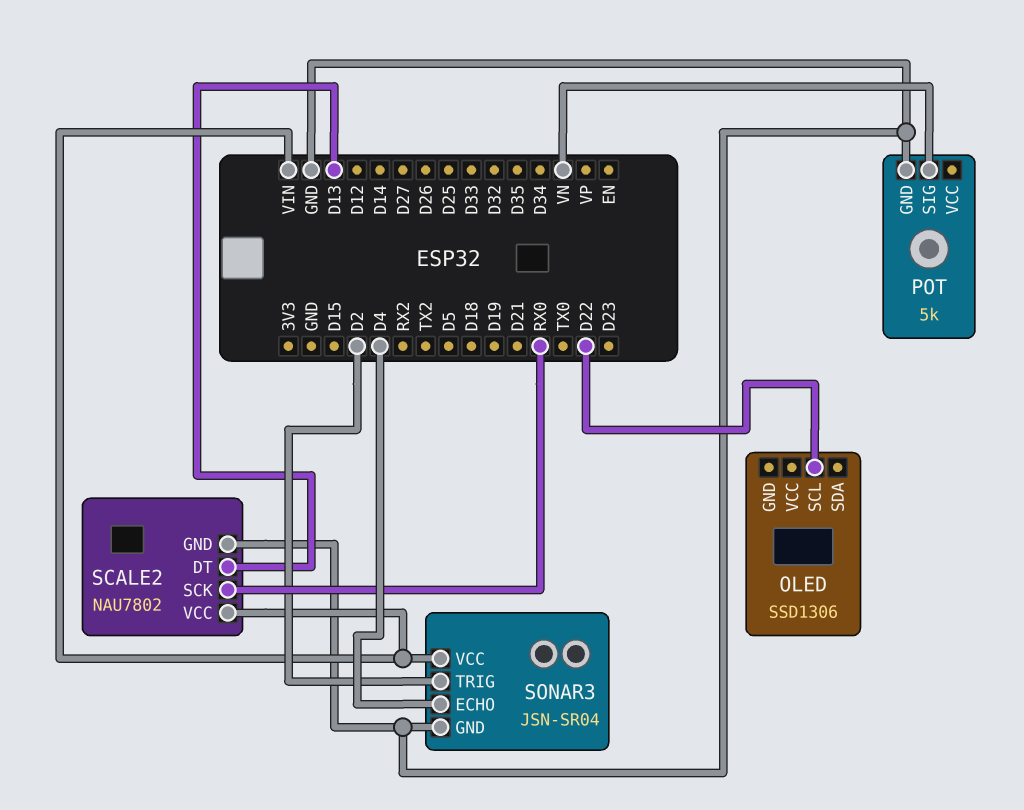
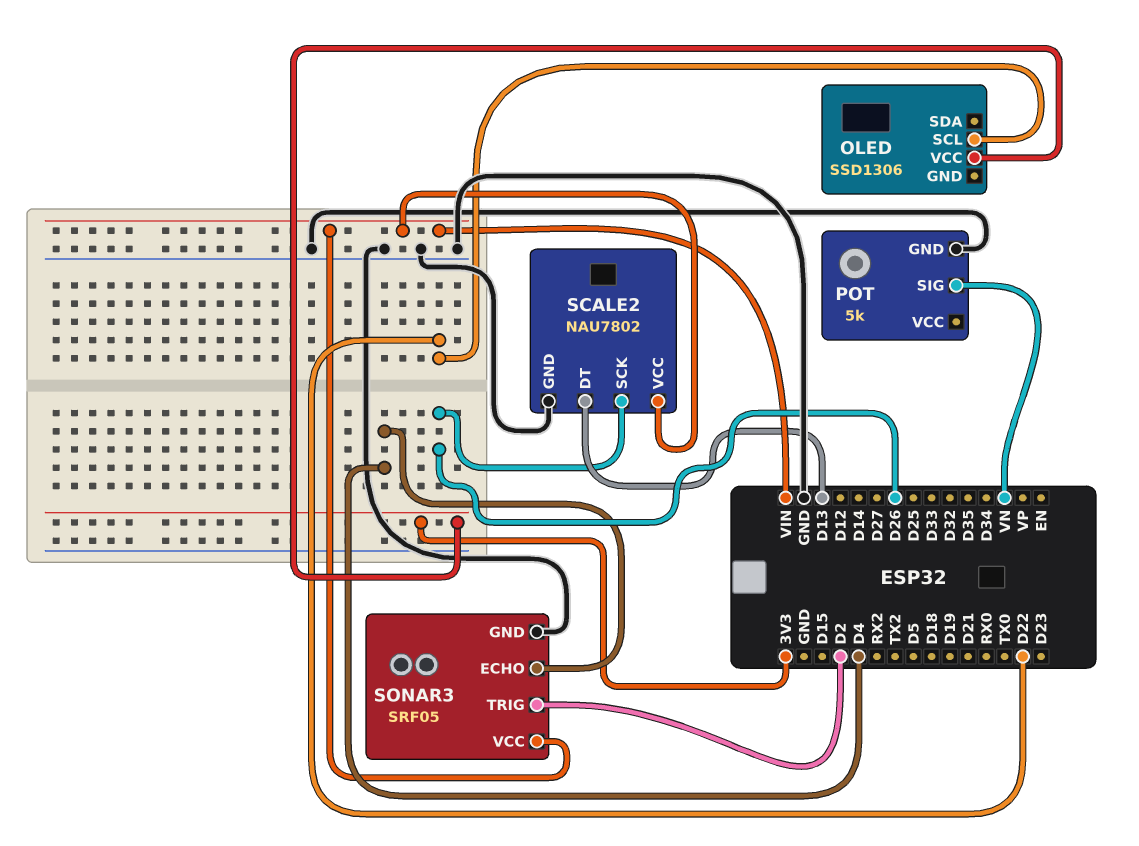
OLED pin VCC: none -> 3V3
SCALE2 pin SCK: RX0 -> D26
SONAR3: JSN-SR04 -> SRF05

